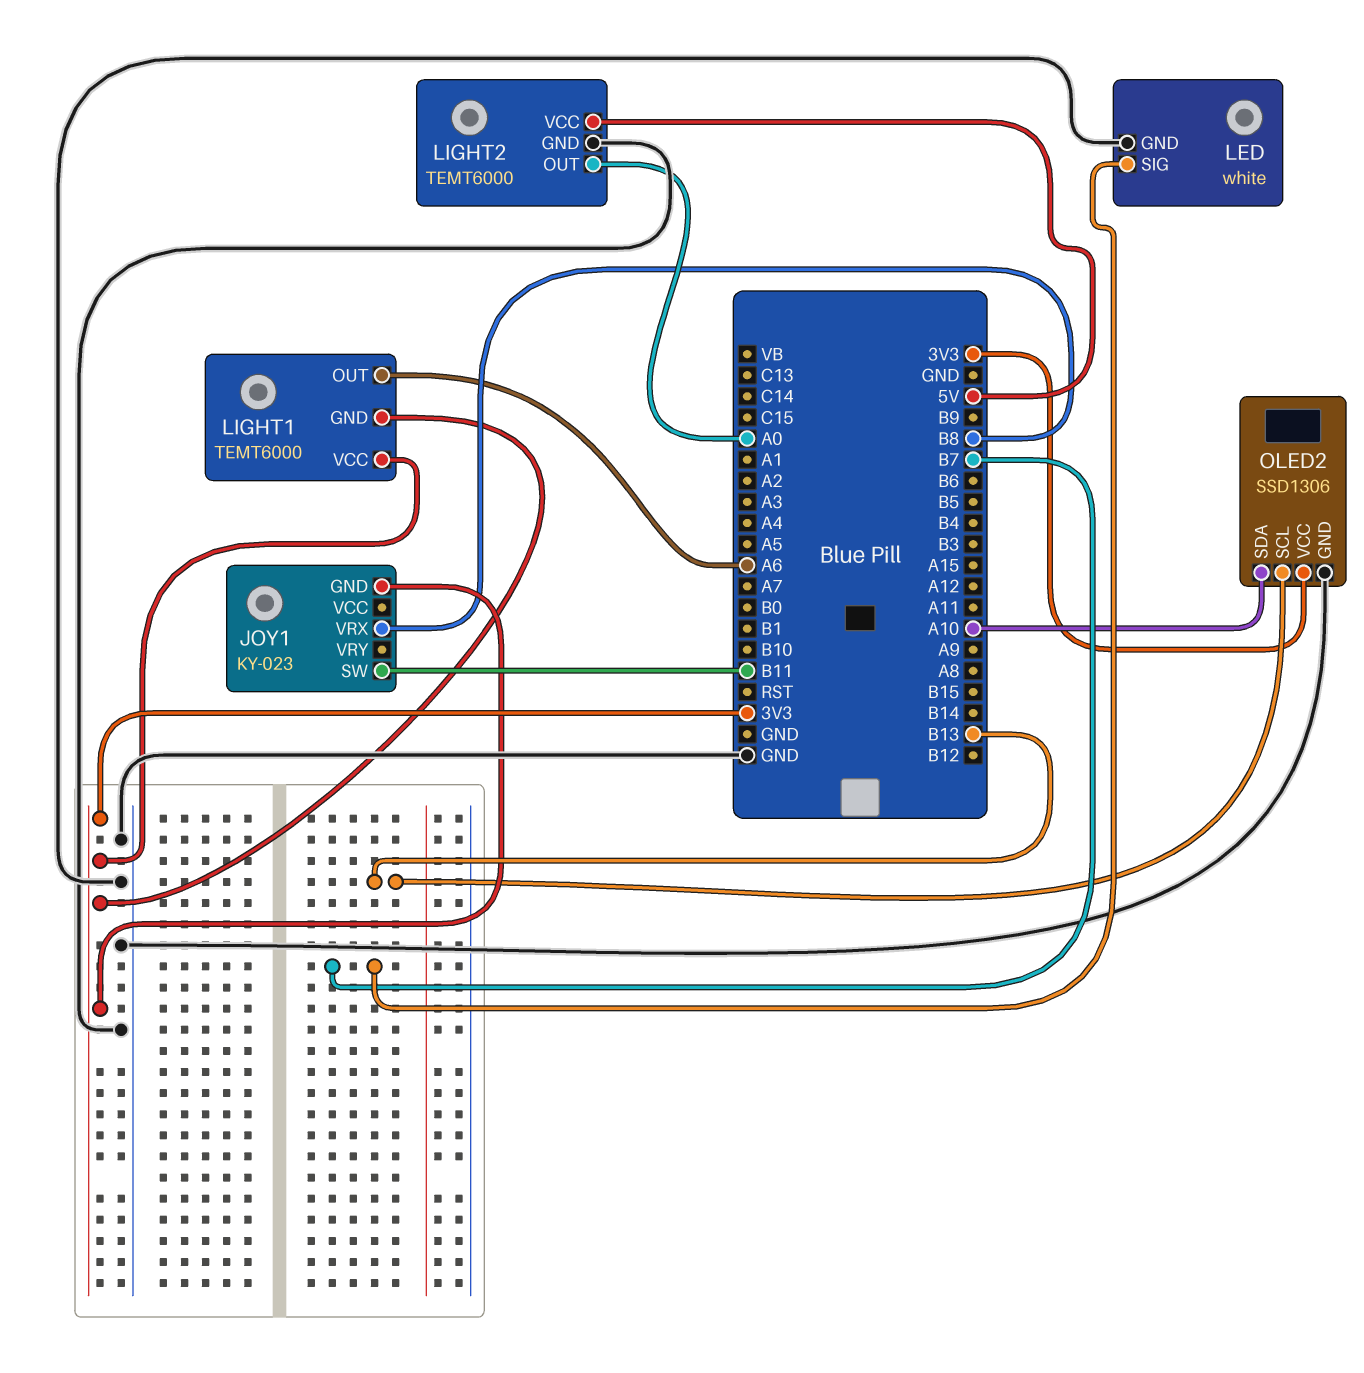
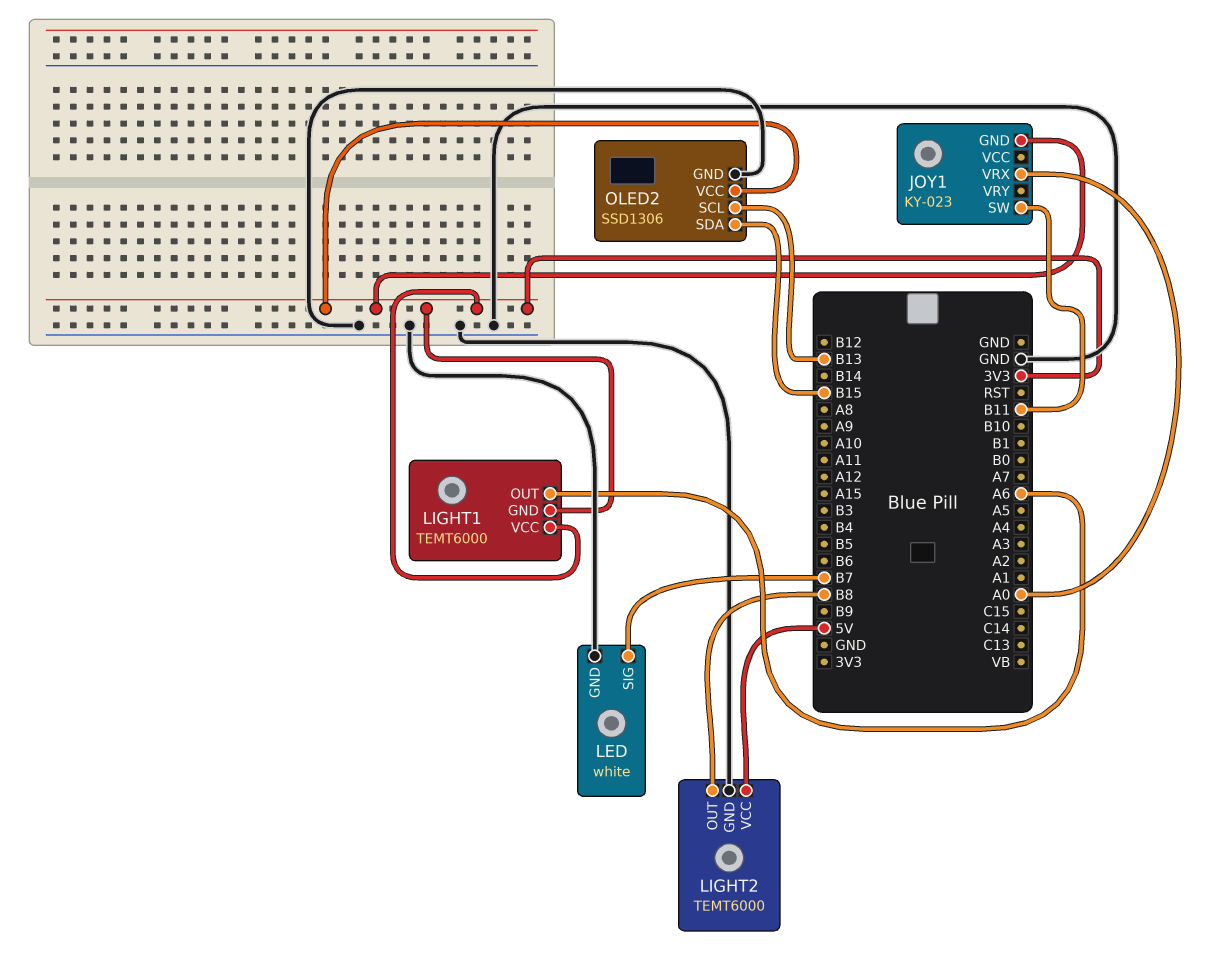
JOY1 pin VRX: B8 -> A0
LIGHT2 pin OUT: A0 -> B8
OLED2 pin SDA: A10 -> B15

